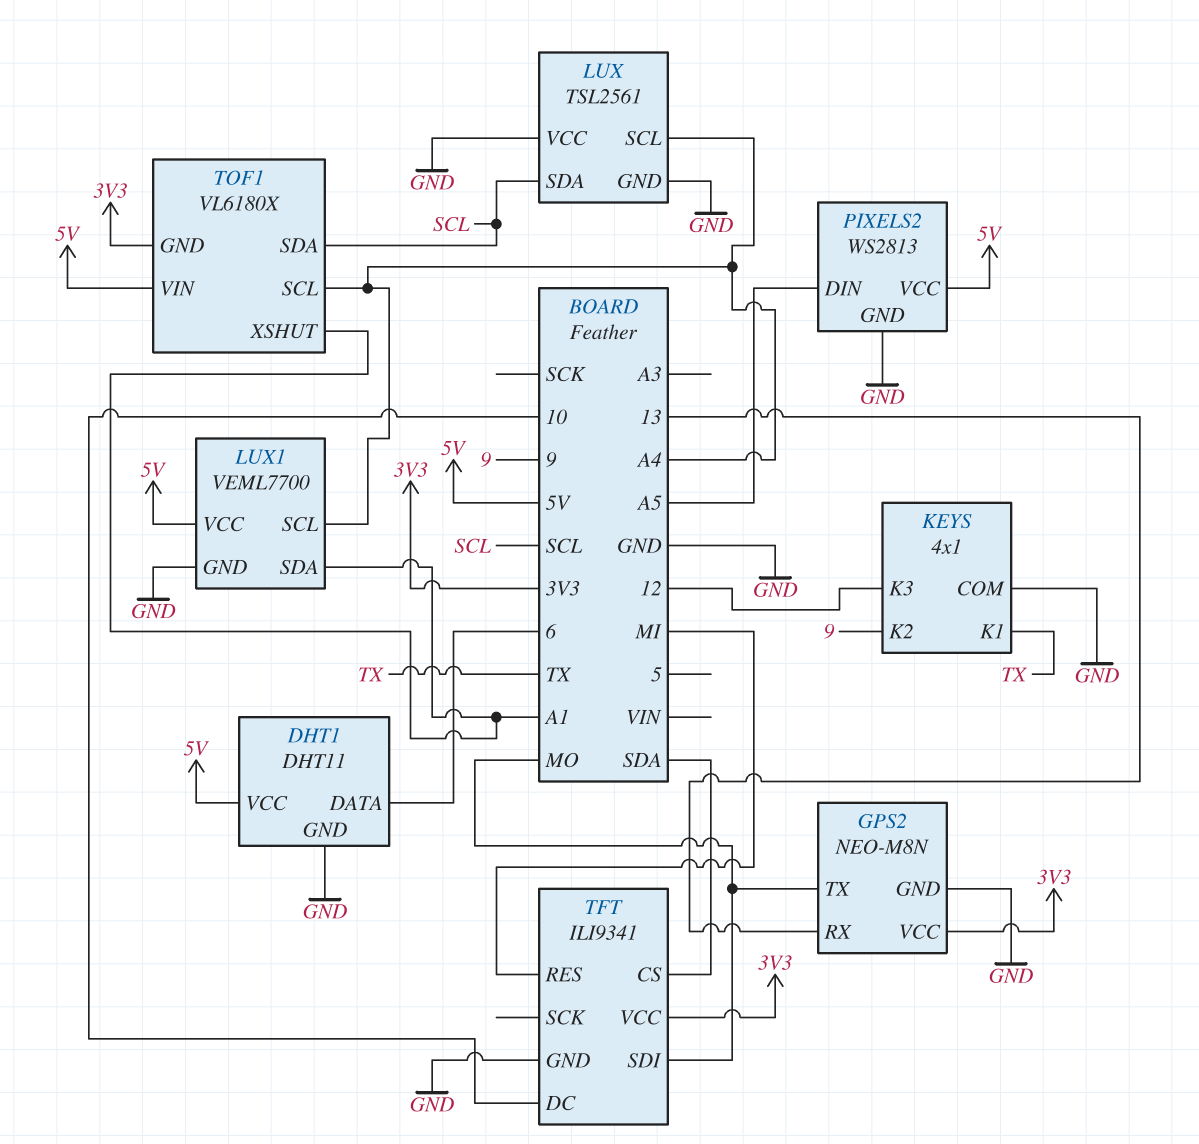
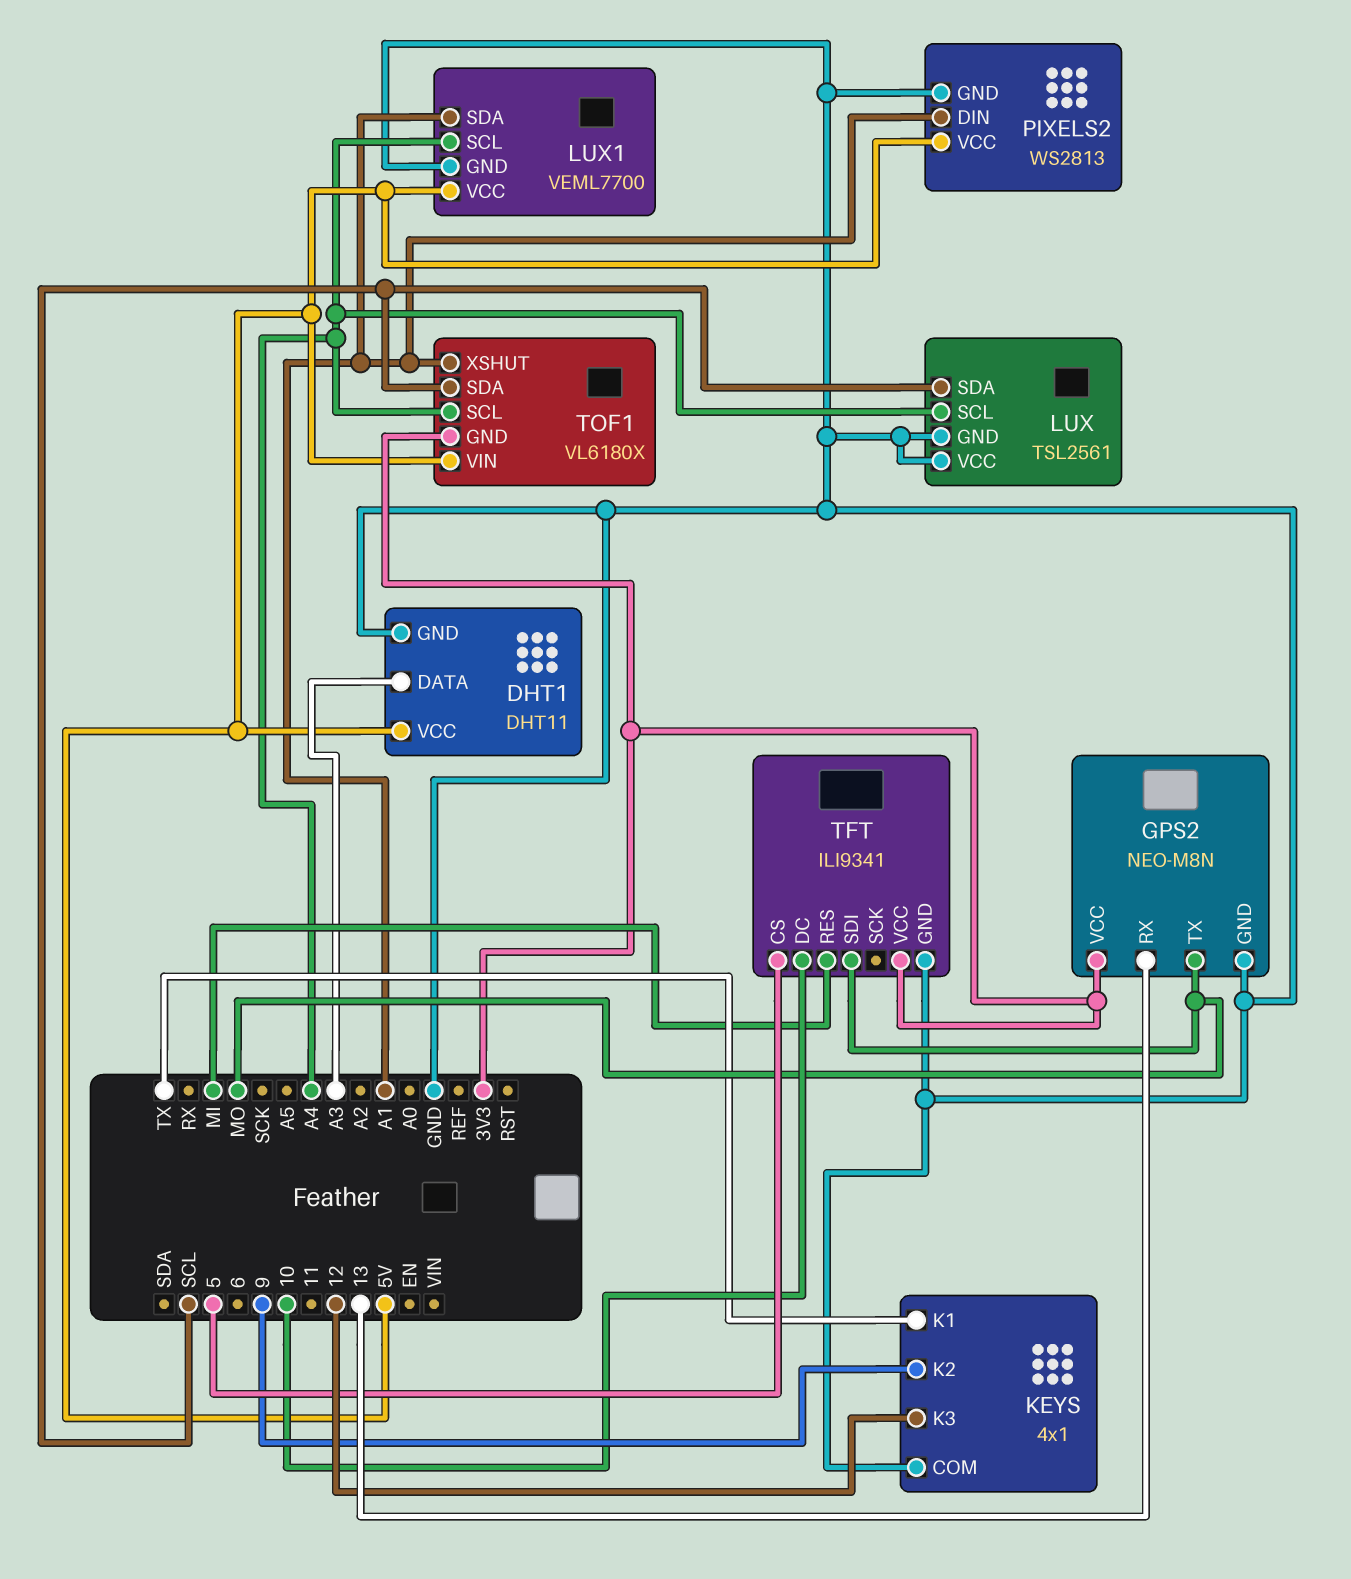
DHT1 pin DATA: 6 -> A3
PIXELS2 pin DIN: A5 -> A1
TFT pin CS: SDA -> 5

